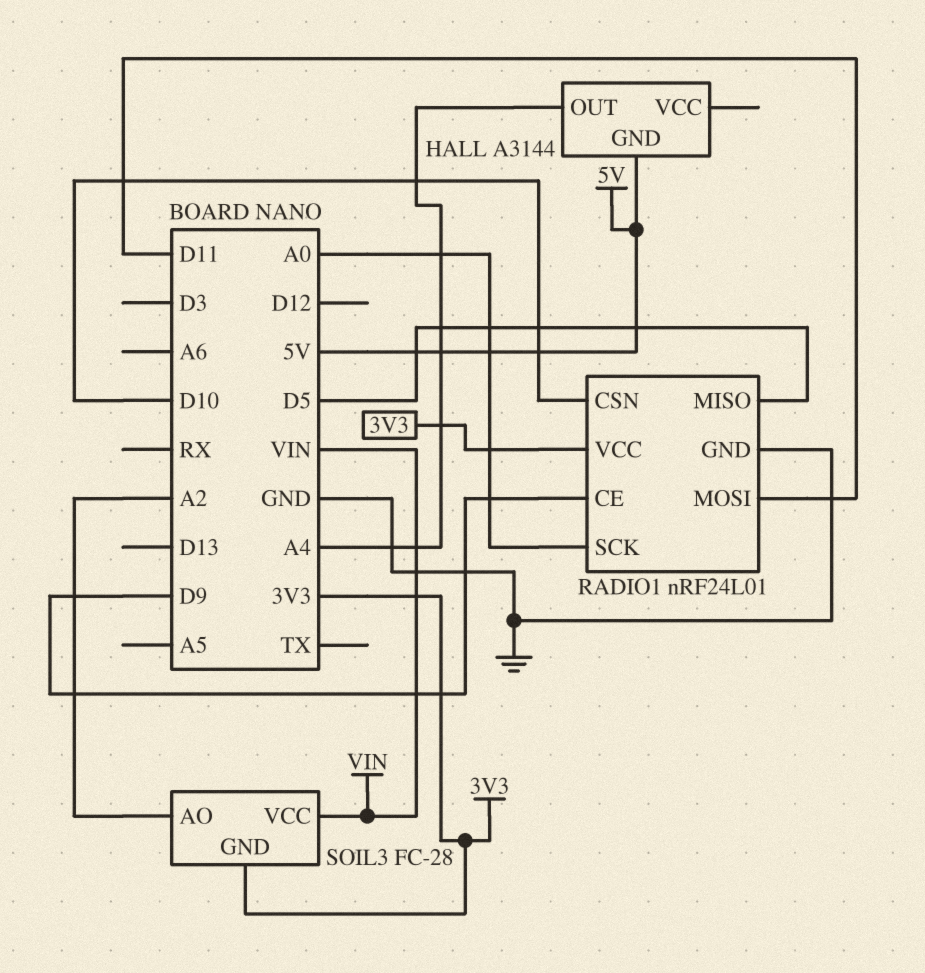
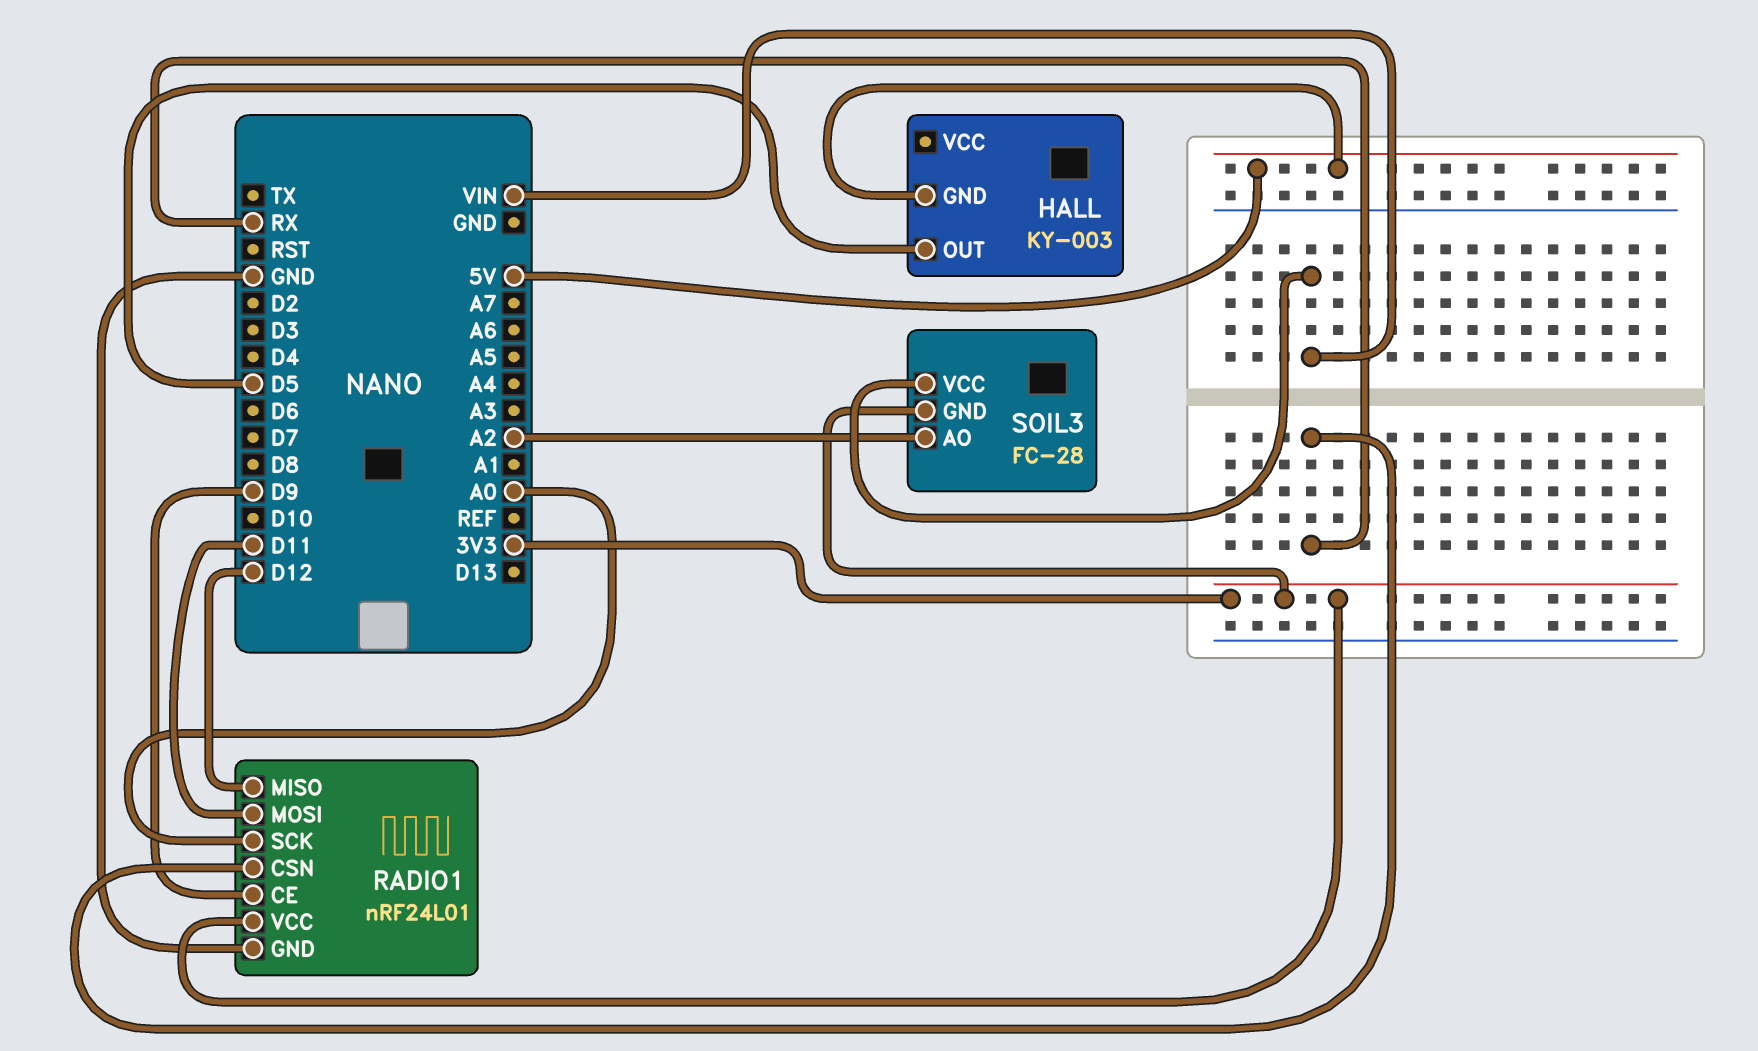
HALL: A3144 -> KY-003
HALL pin OUT: A4 -> D5
RADIO1 pin CSN: D10 -> RX
RADIO1 pin MISO: D5 -> D12

